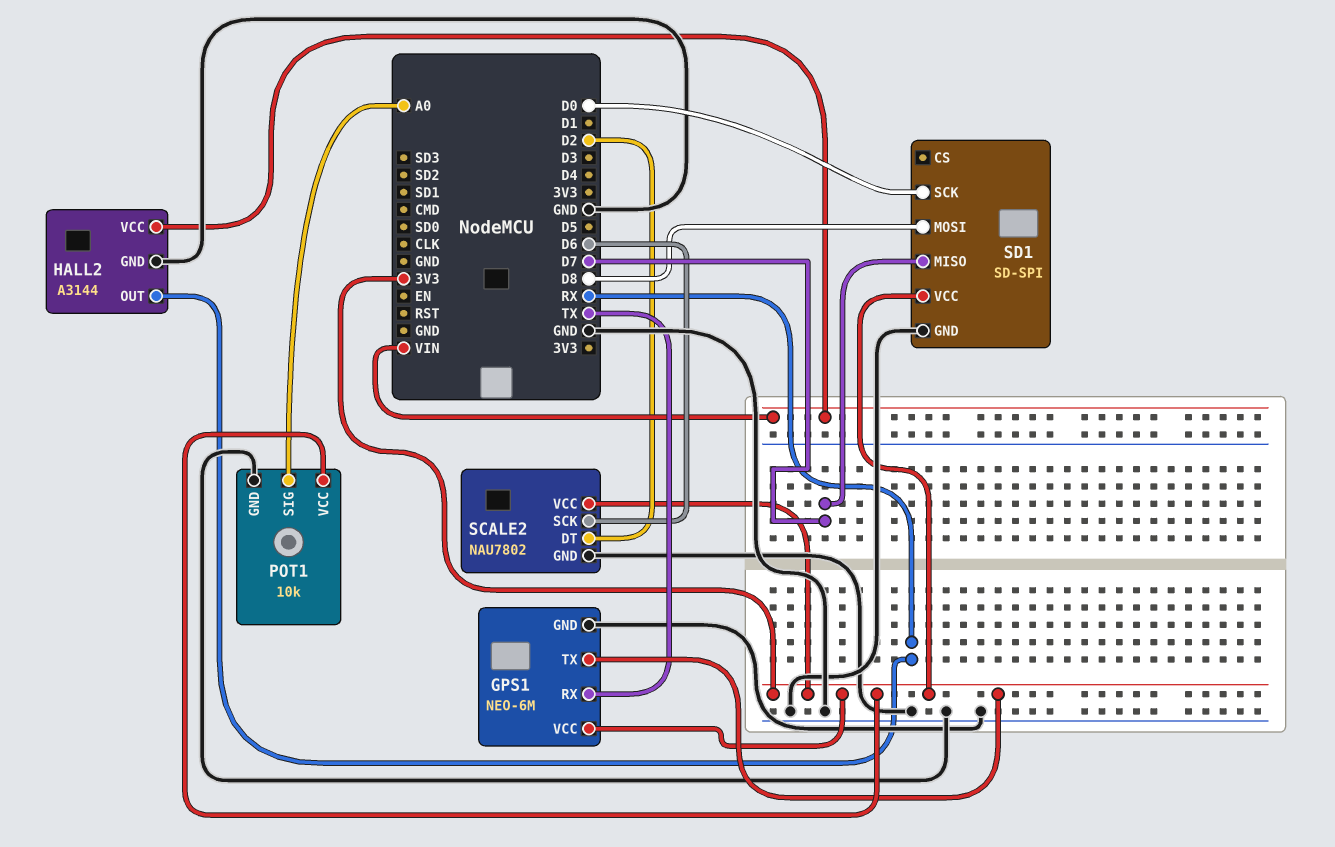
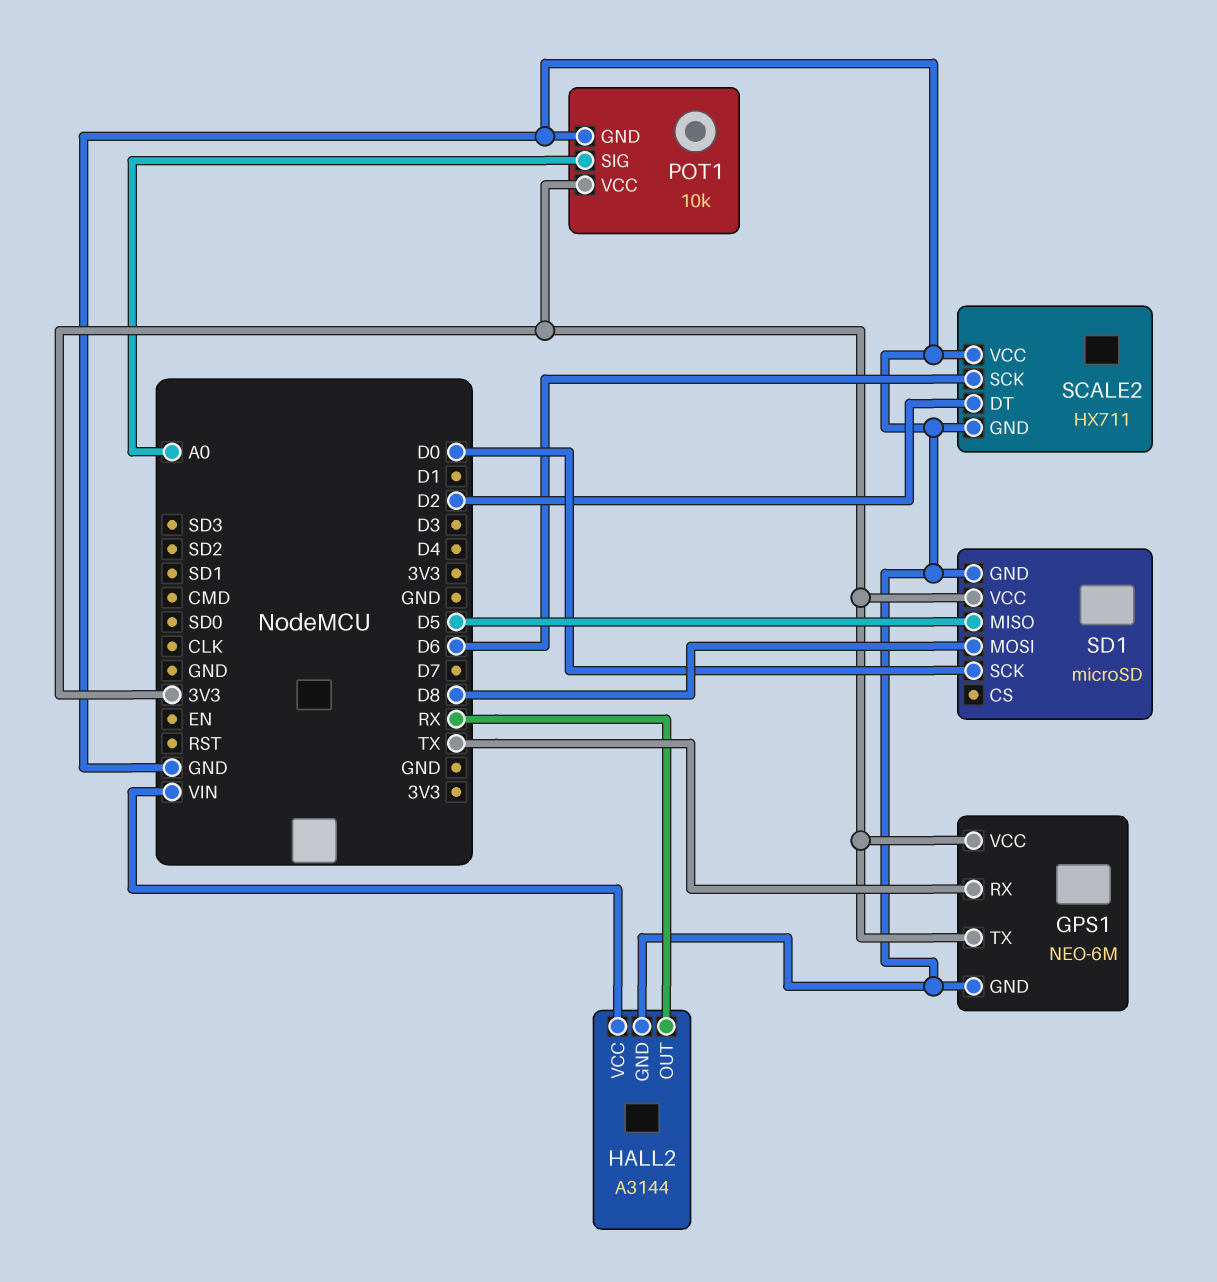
SCALE2: NAU7802 -> HX711
SCALE2 pin VCC: 3V3 -> GND
SD1: SD-SPI -> microSD
SD1 pin MISO: D7 -> D5

